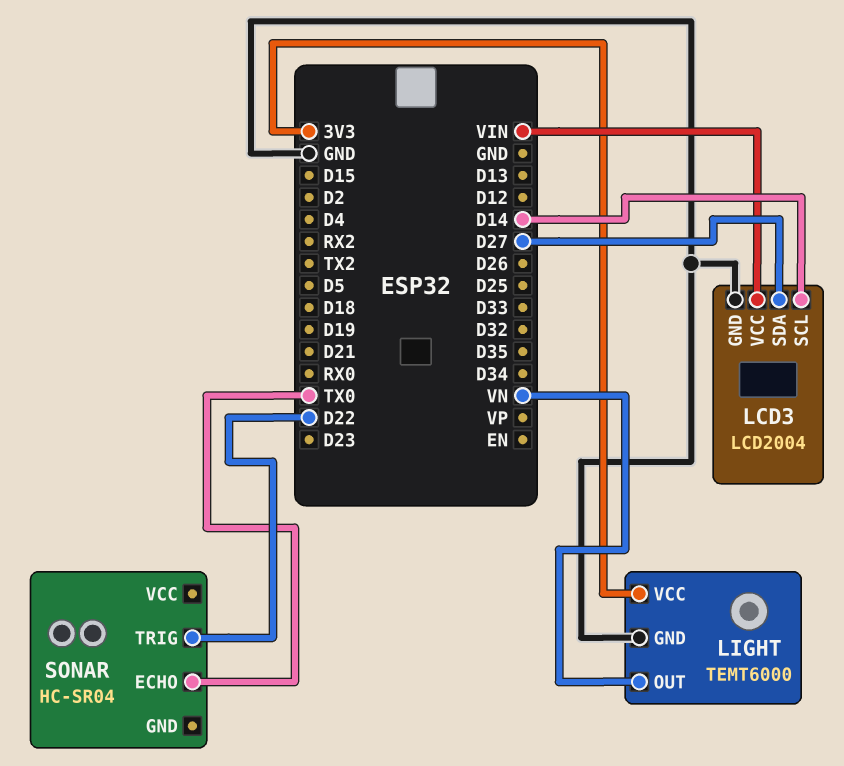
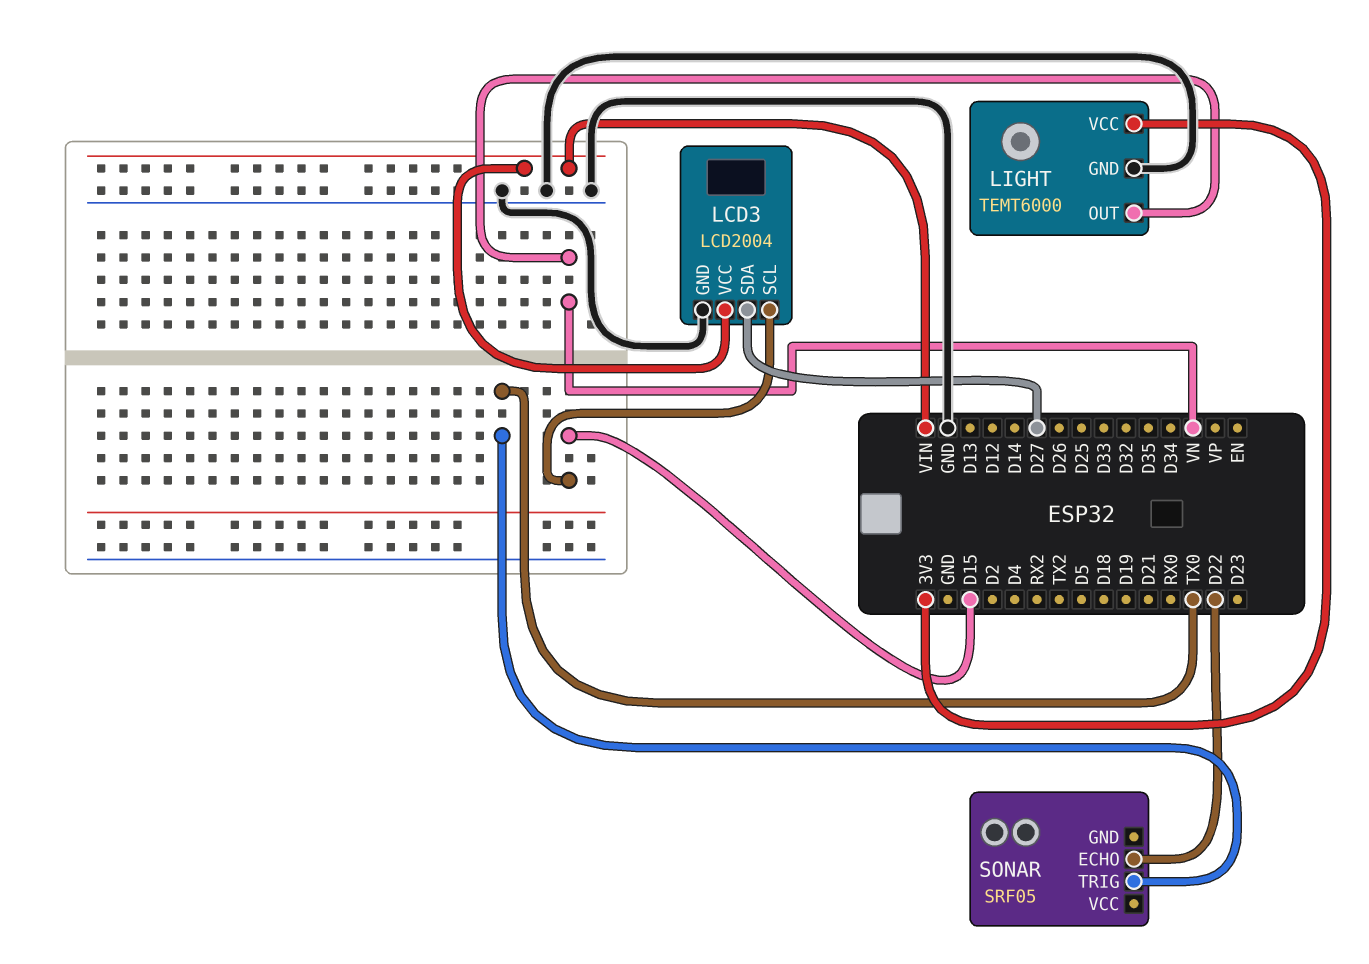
LCD3 pin SCL: D14 -> D15
SONAR: HC-SR04 -> SRF05
SONAR pin ECHO: TX0 -> D22
SONAR pin TRIG: D22 -> TX0

